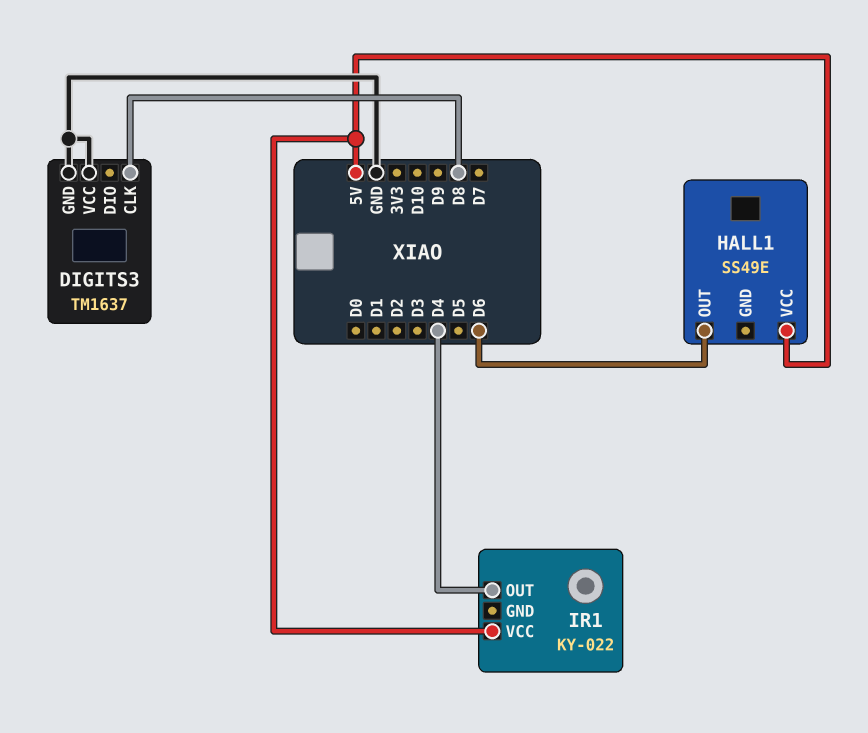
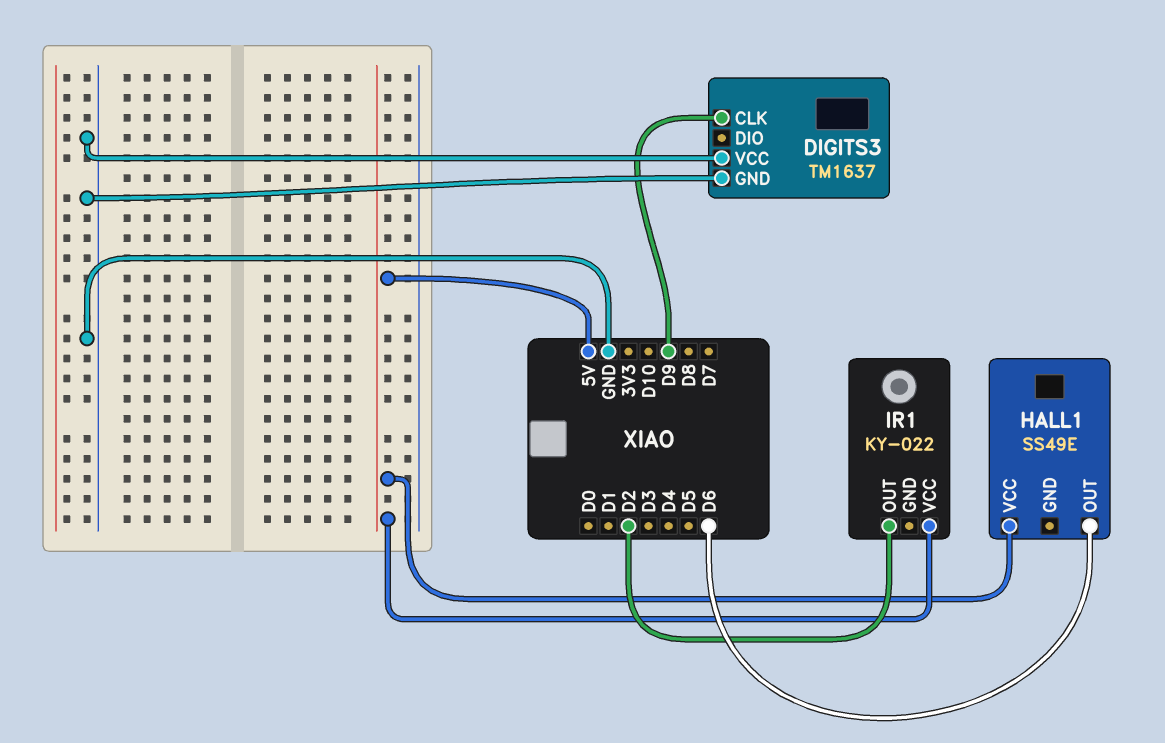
DIGITS3 pin CLK: D8 -> D9
IR1 pin OUT: D4 -> D2

